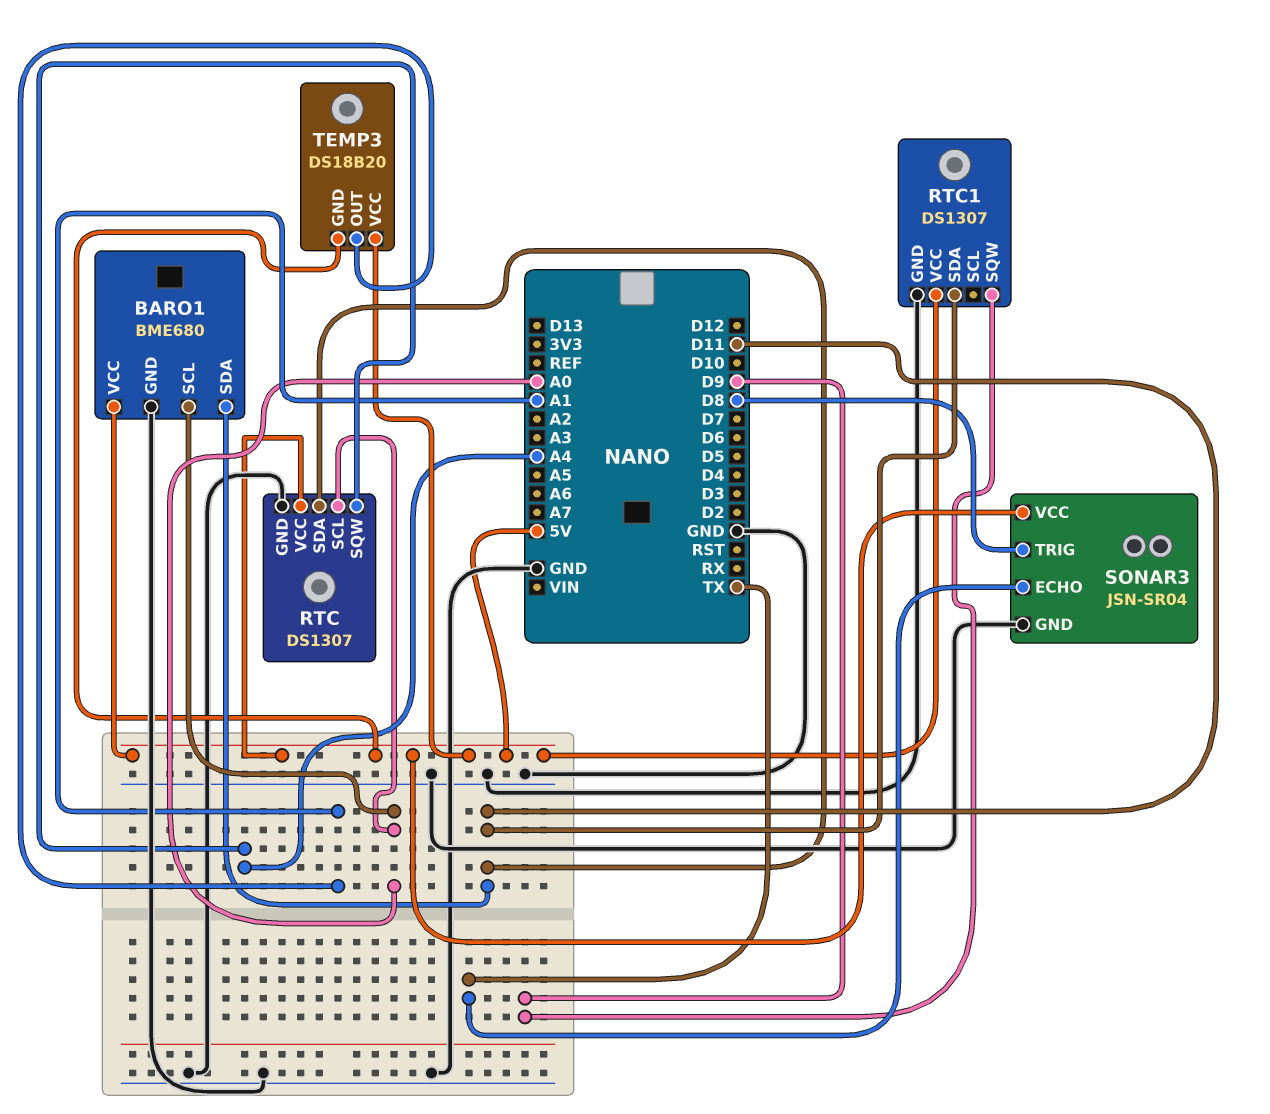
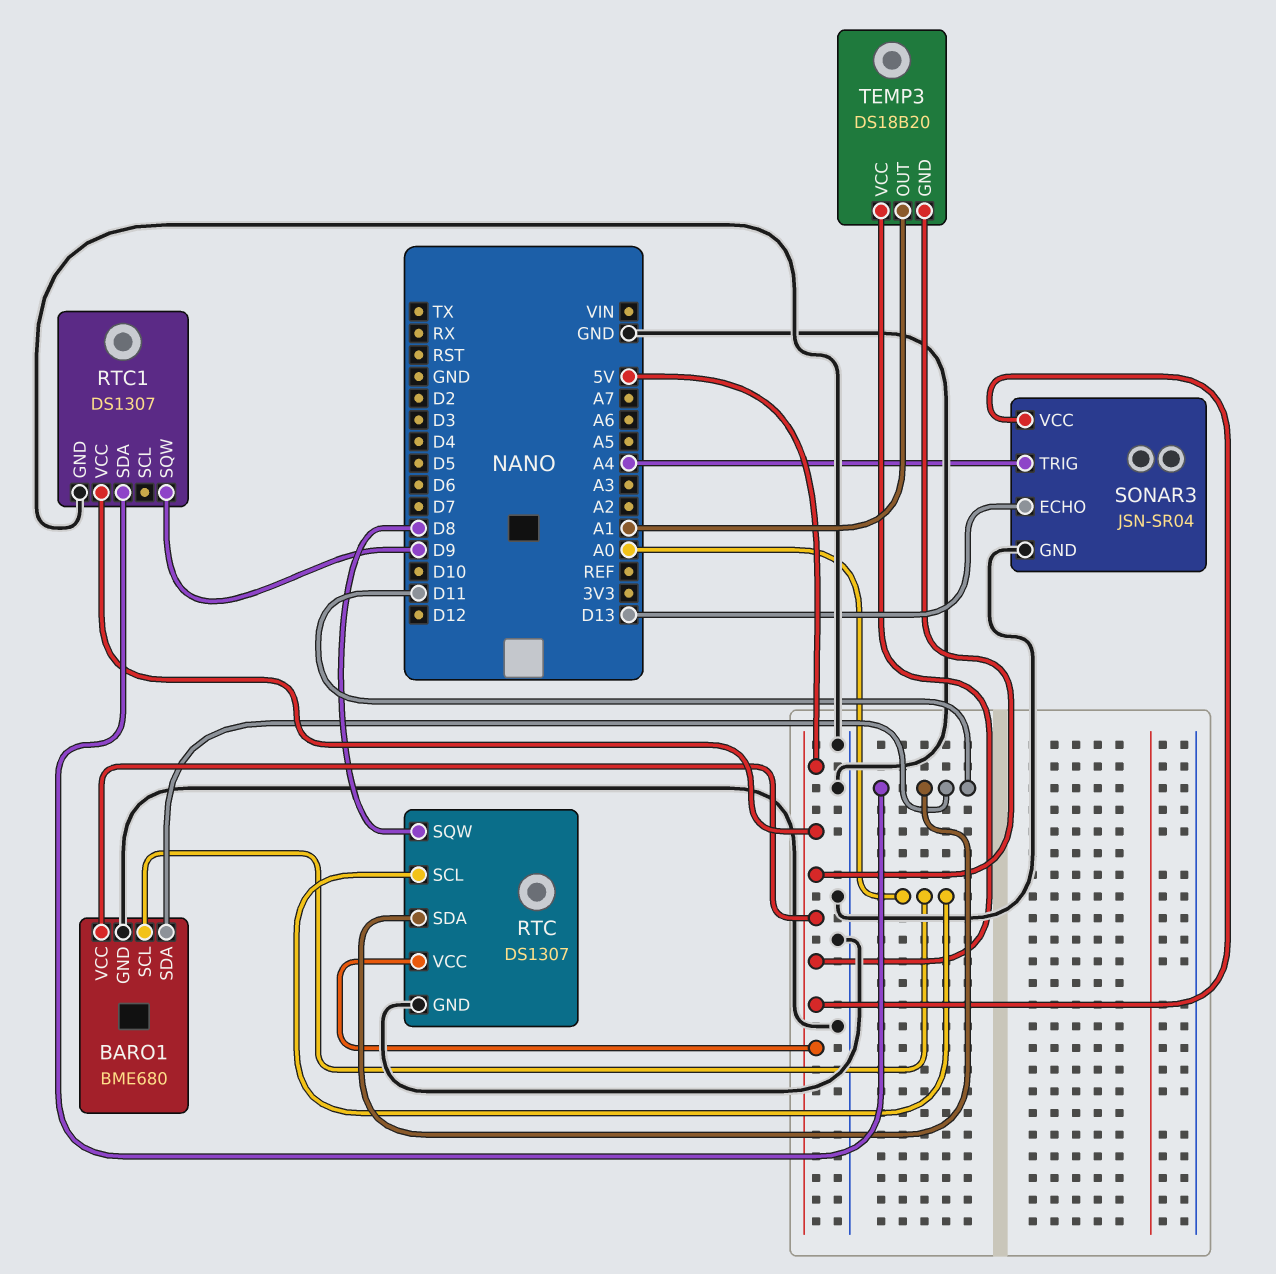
RTC pin SQW: A4 -> D8
SONAR3 pin ECHO: TX -> D13
SONAR3 pin TRIG: D8 -> A4

